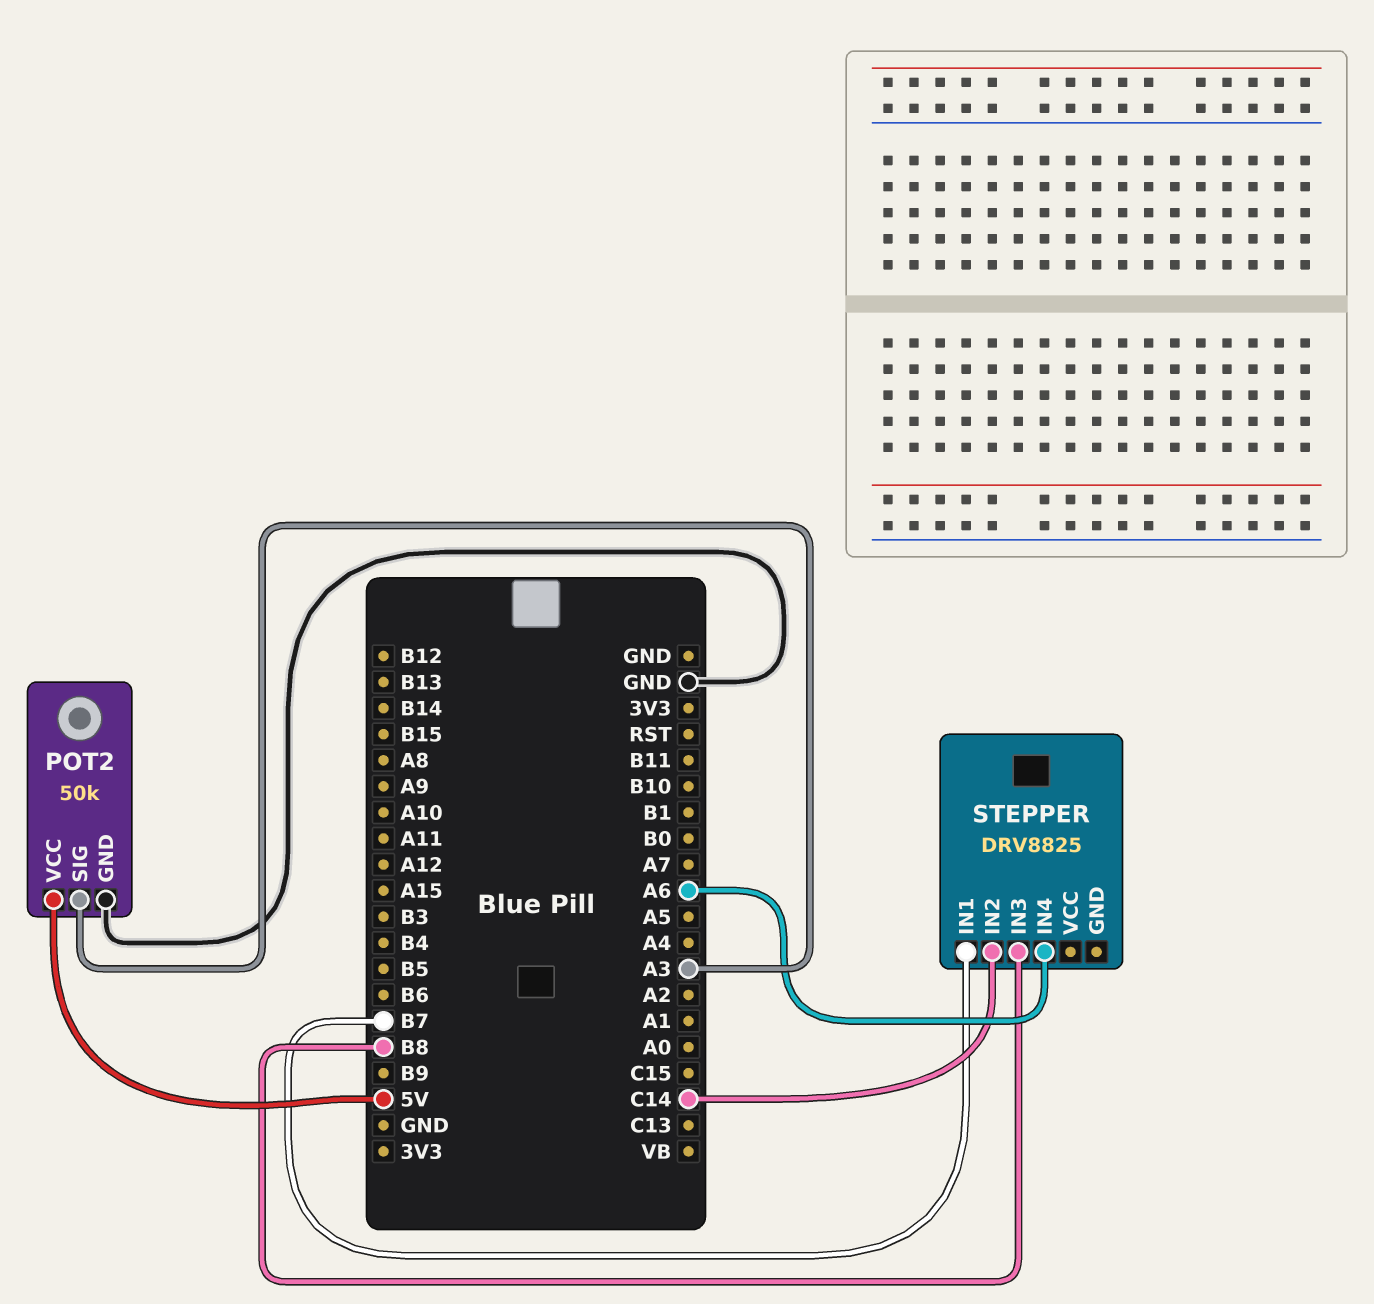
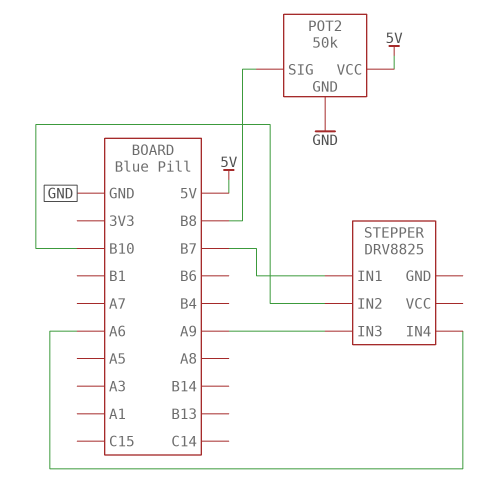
POT2 pin SIG: A3 -> B8
STEPPER pin IN2: C14 -> B10
STEPPER pin IN3: B8 -> A9

